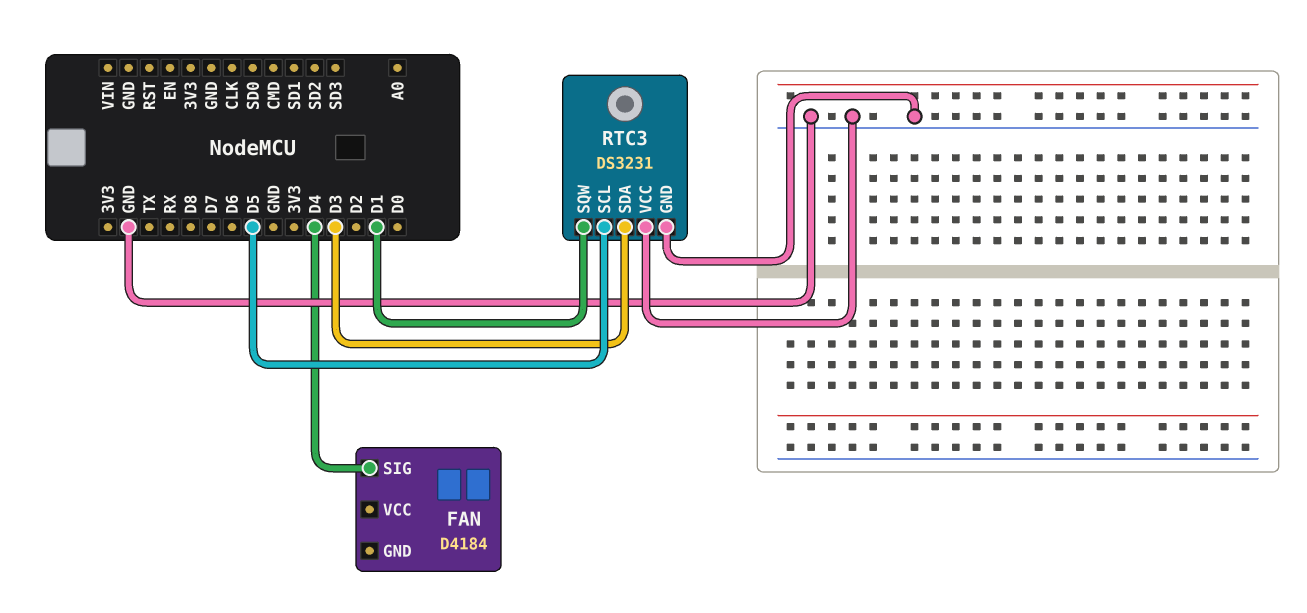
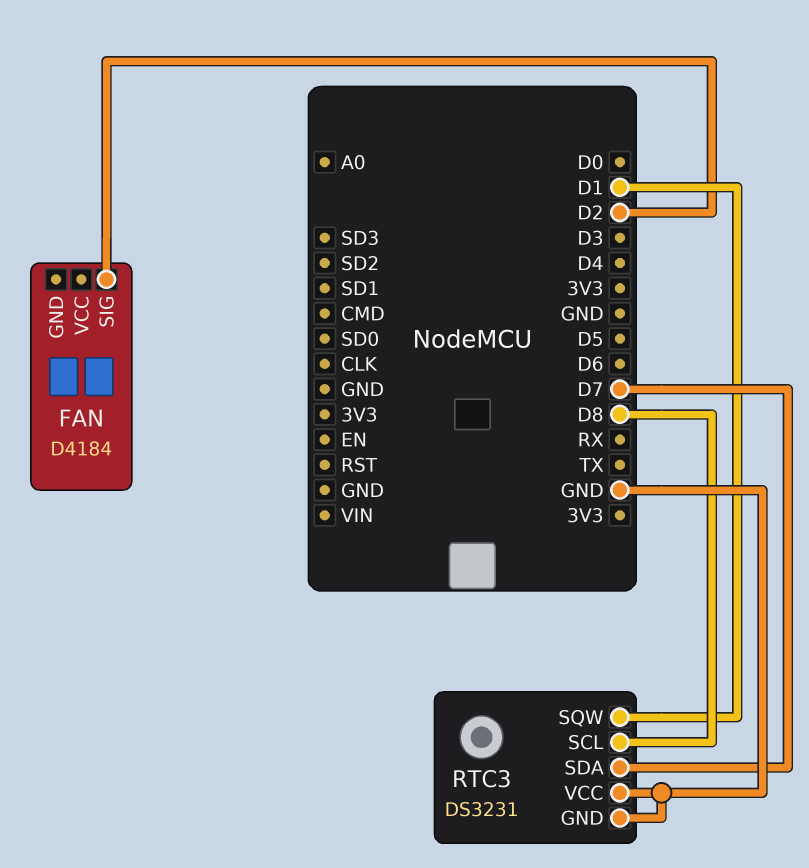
FAN pin SIG: D4 -> D2
RTC3 pin SCL: D5 -> D8
RTC3 pin SDA: D3 -> D7

